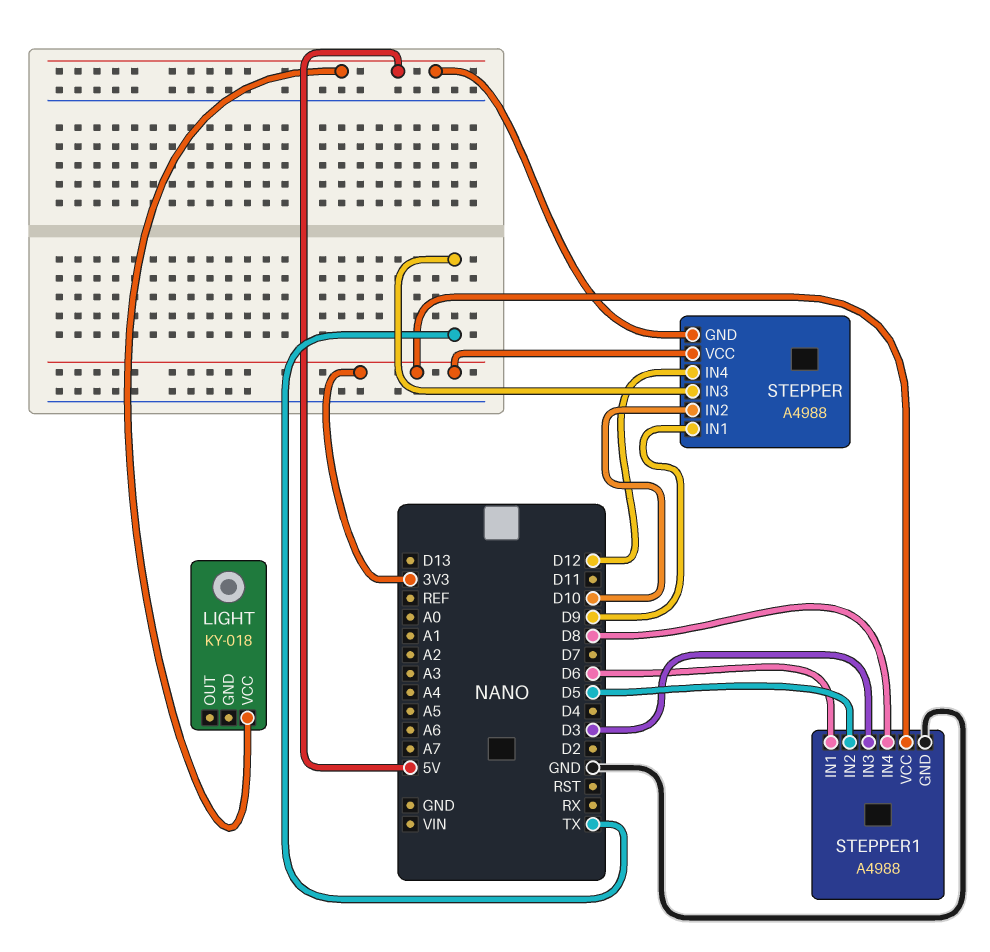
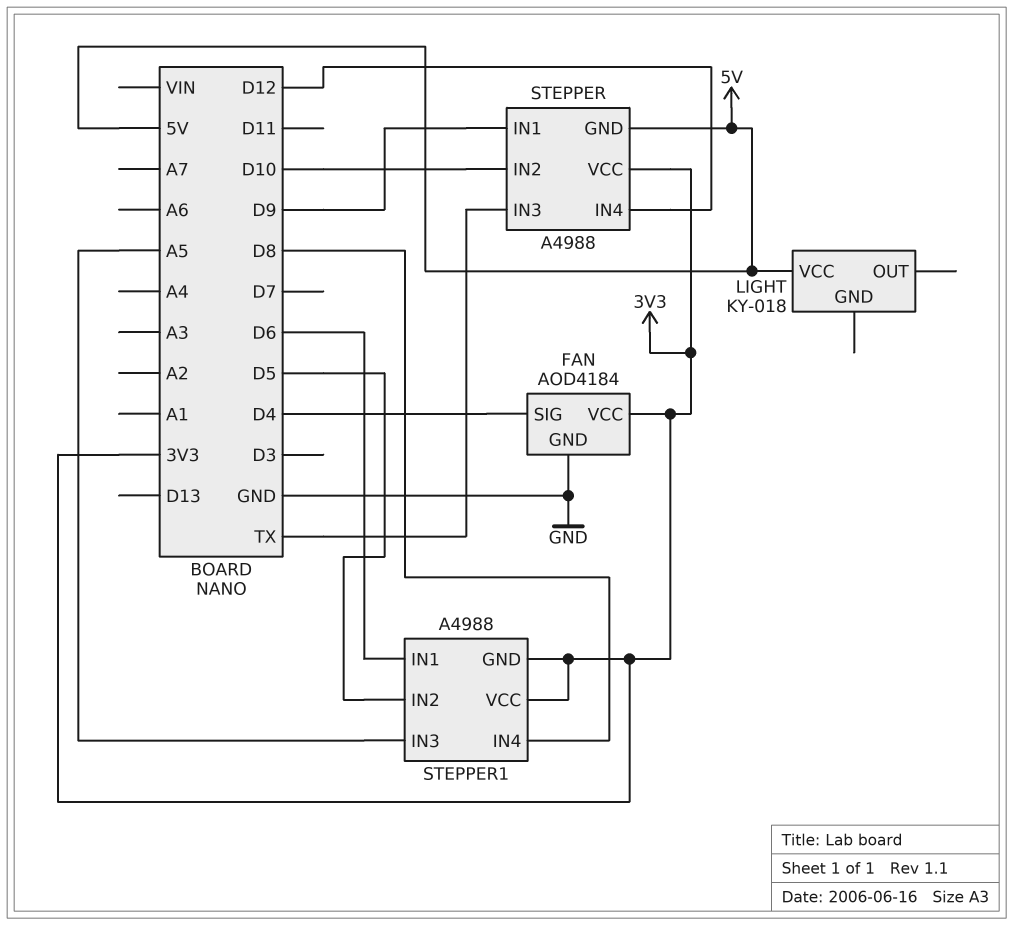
FAN: none -> AOD4184
FAN pin GND: none -> GND
FAN pin SIG: none -> D4
FAN pin VCC: none -> 3V3
STEPPER1 pin GND: GND -> 3V3
STEPPER1 pin IN3: D3 -> A5

